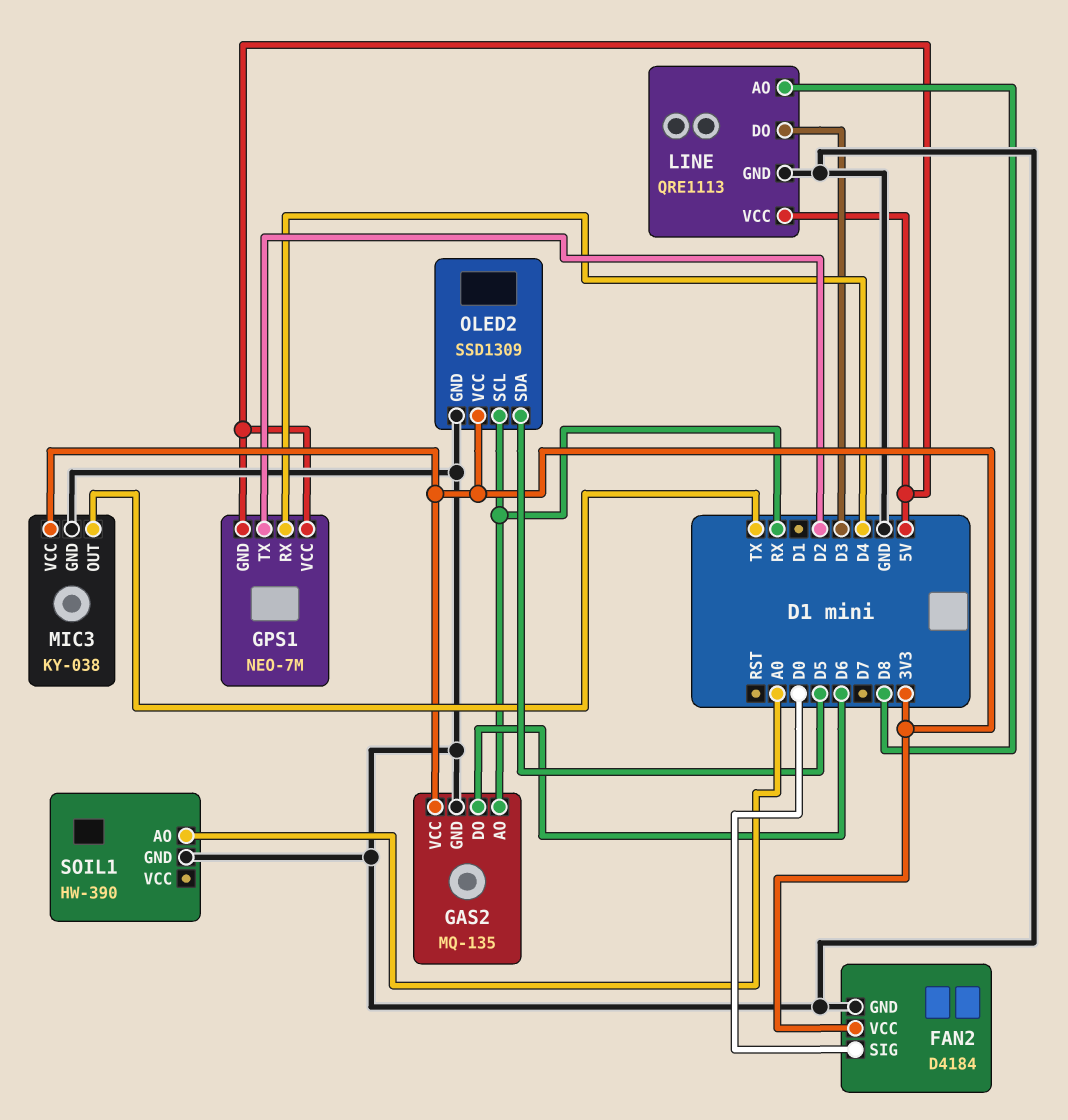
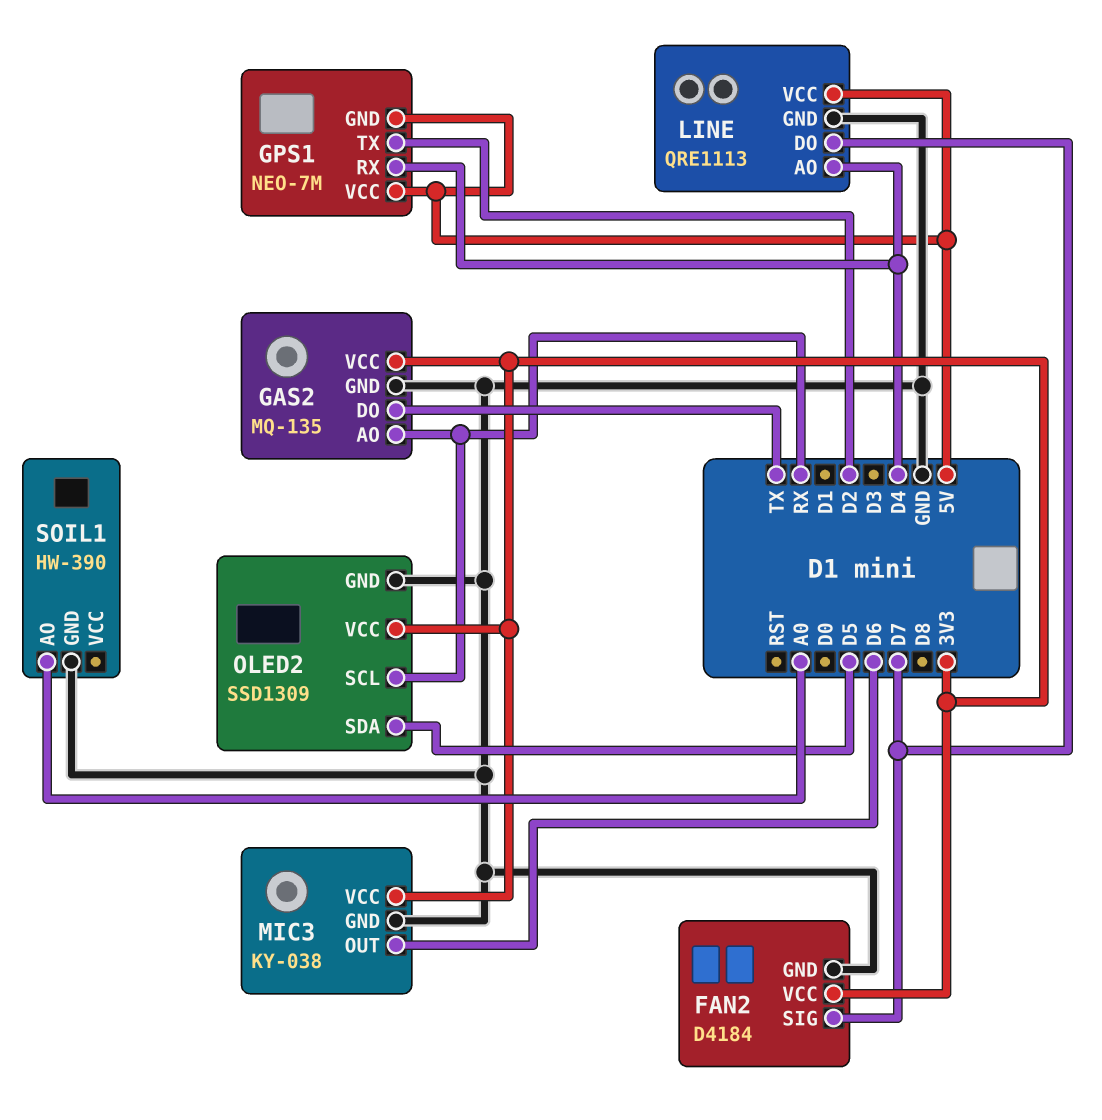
FAN2 pin SIG: D0 -> D7
GAS2 pin DO: D6 -> TX
LINE pin AO: D8 -> D4
LINE pin DO: D3 -> D7
MIC3 pin OUT: TX -> D6

